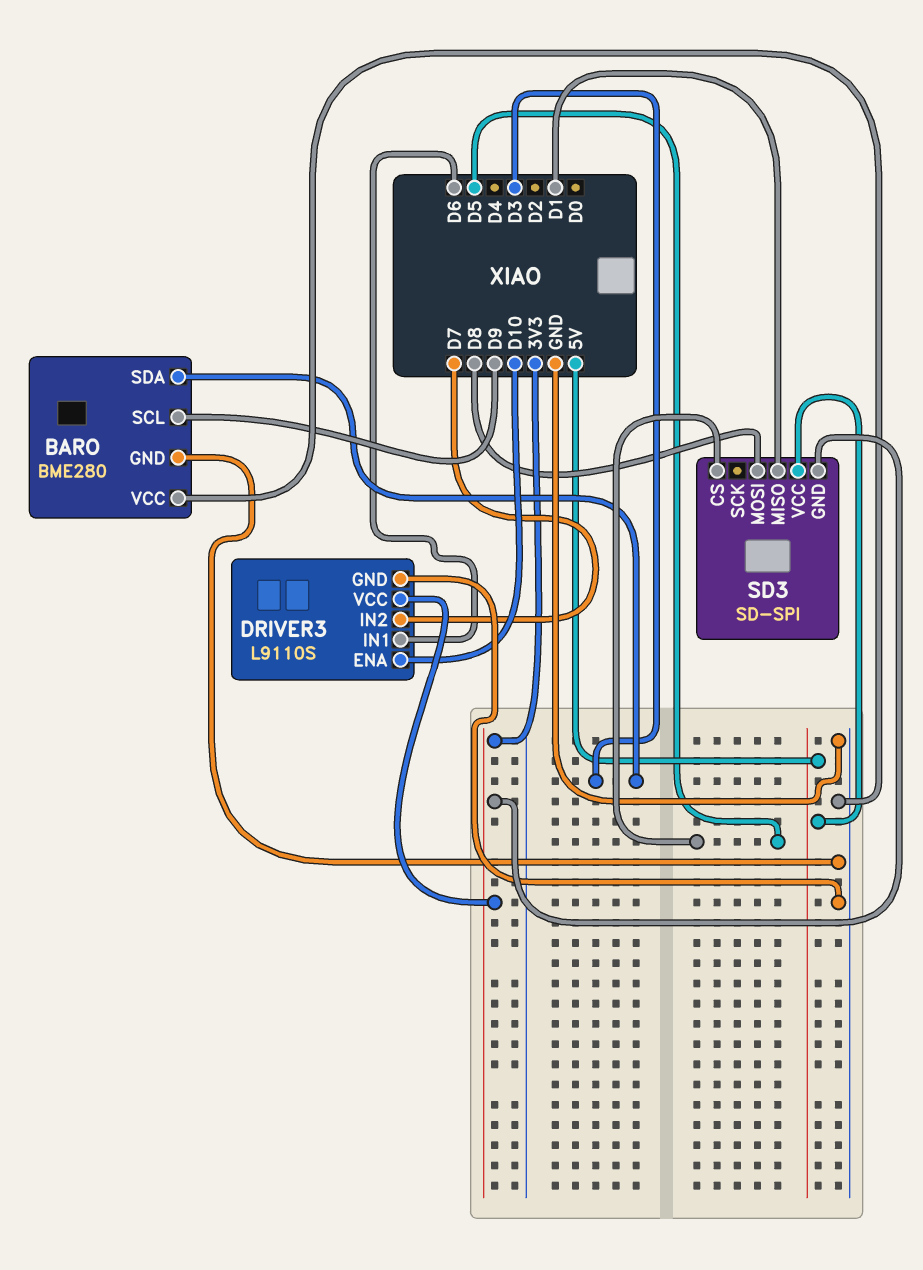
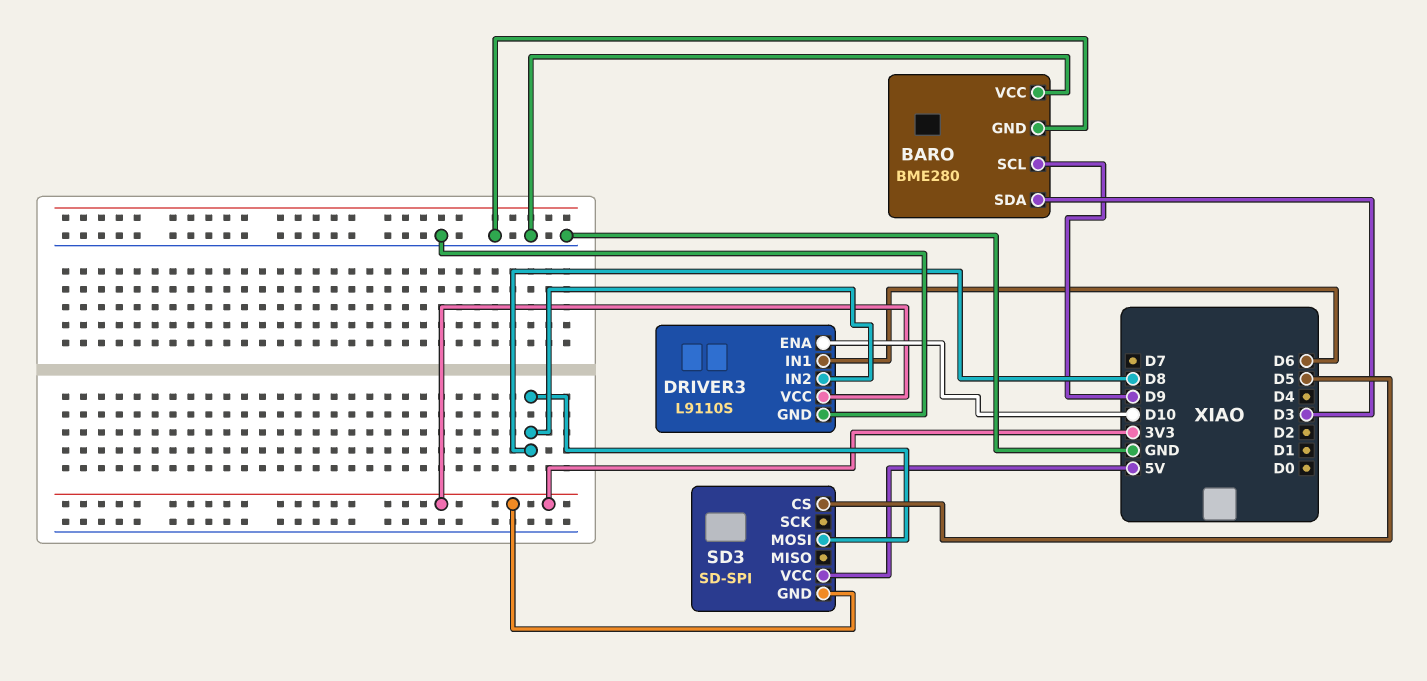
DRIVER3 pin IN2: D7 -> D8
SD3 pin MISO: D1 -> none

